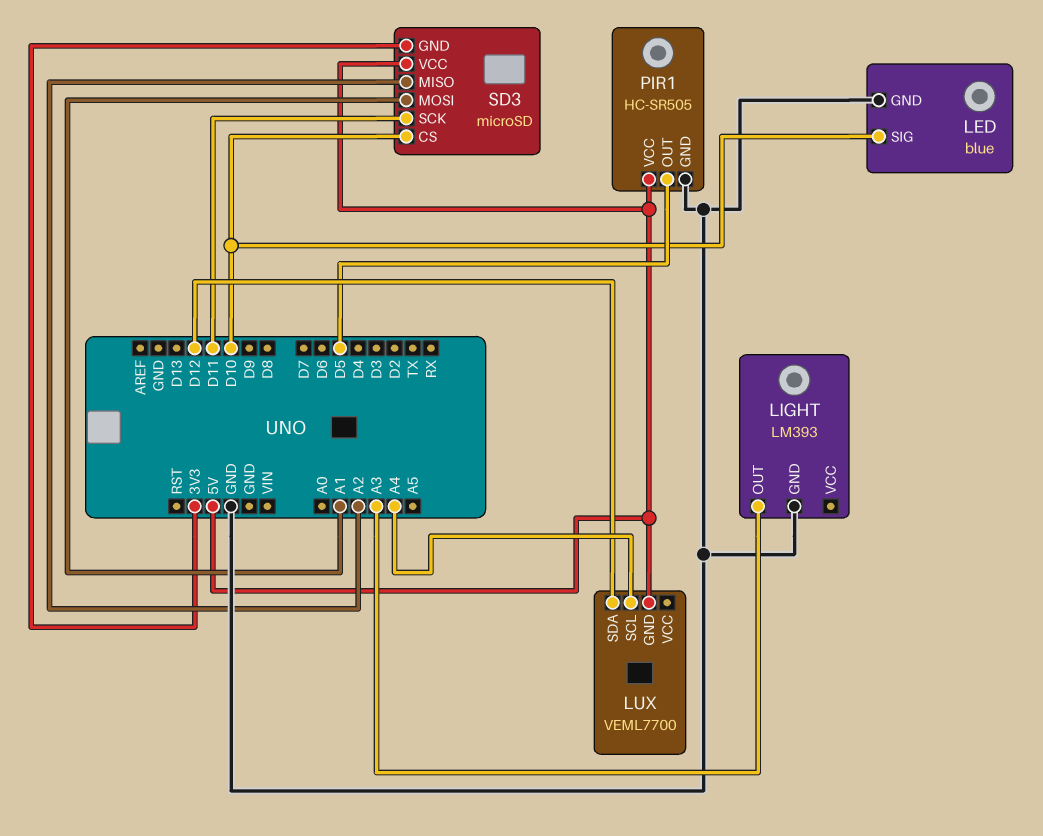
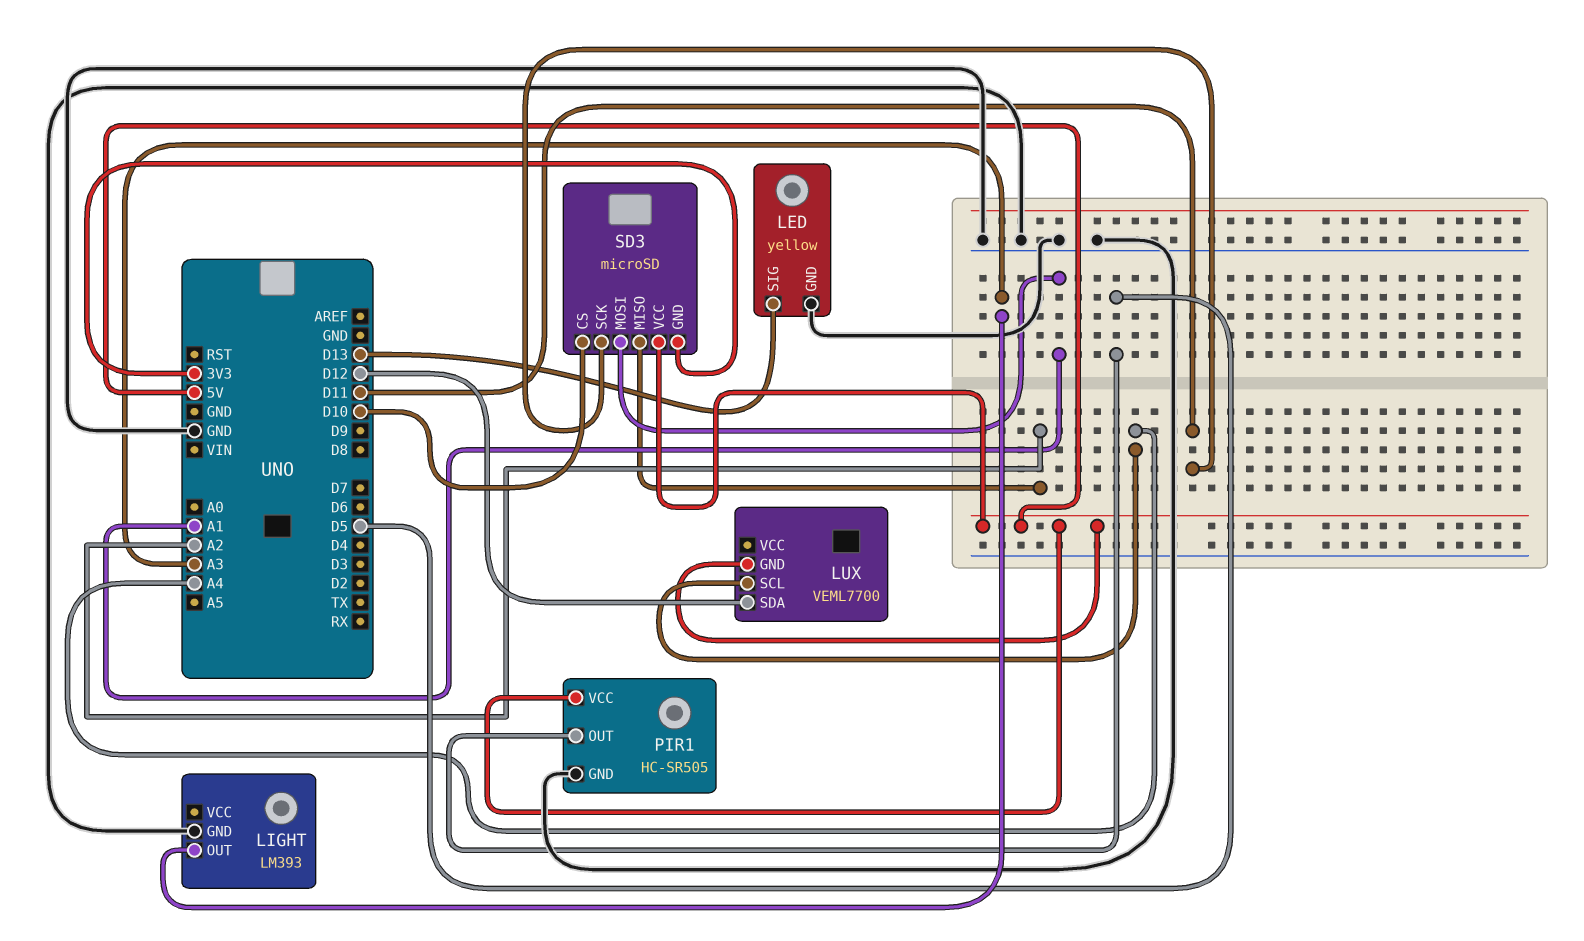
LED: blue -> yellow
LED pin SIG: D10 -> D13

